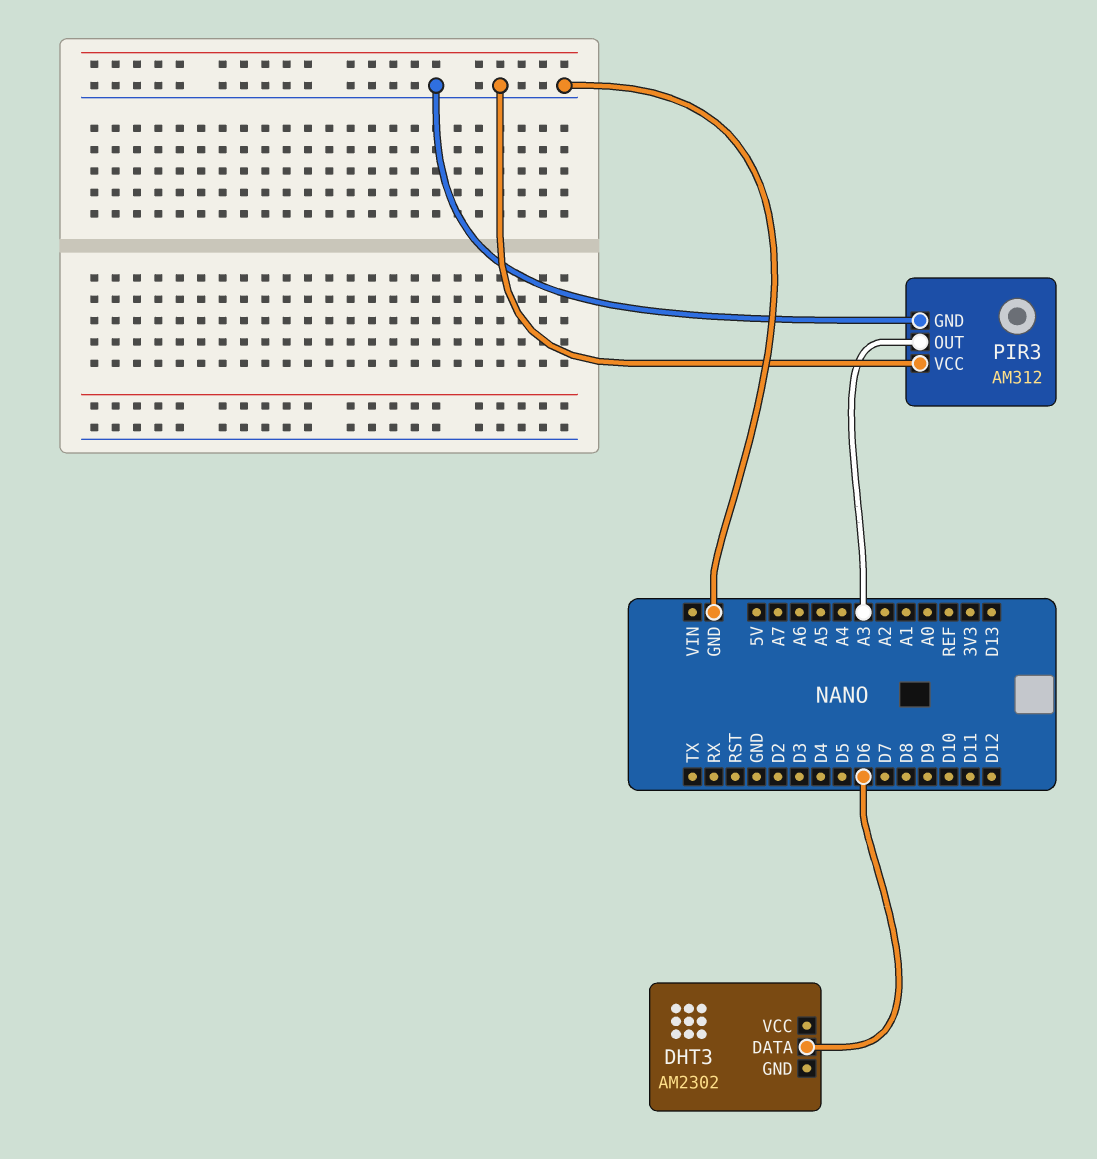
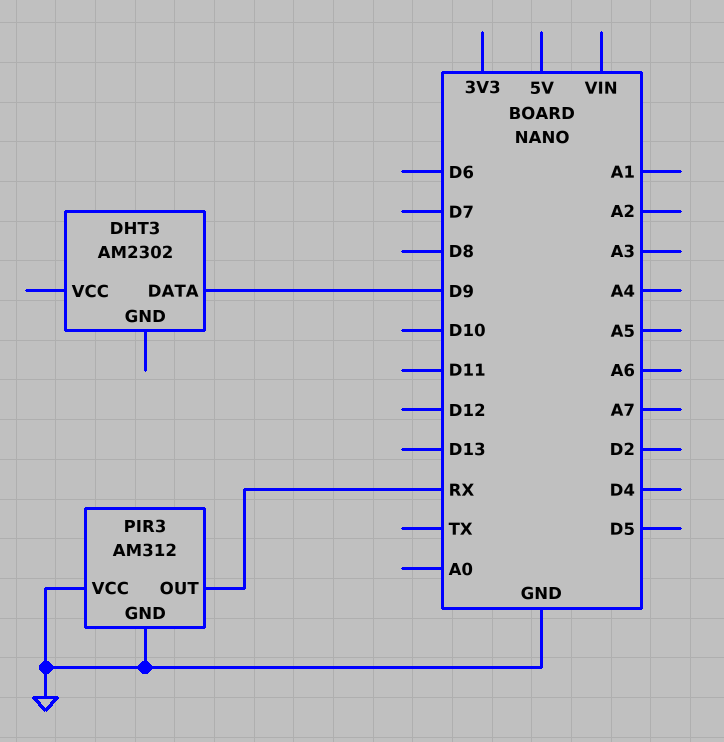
DHT3 pin DATA: D6 -> D9
PIR3 pin OUT: A3 -> RX

